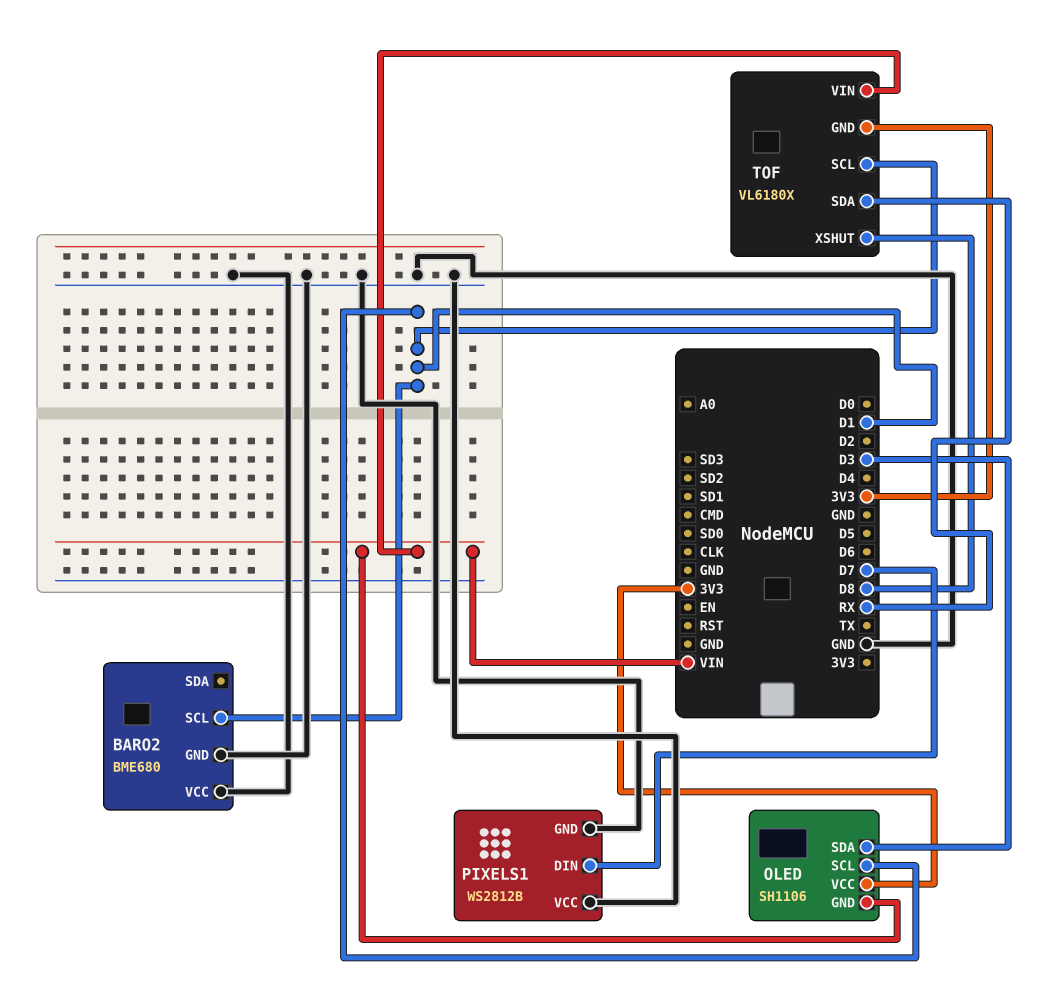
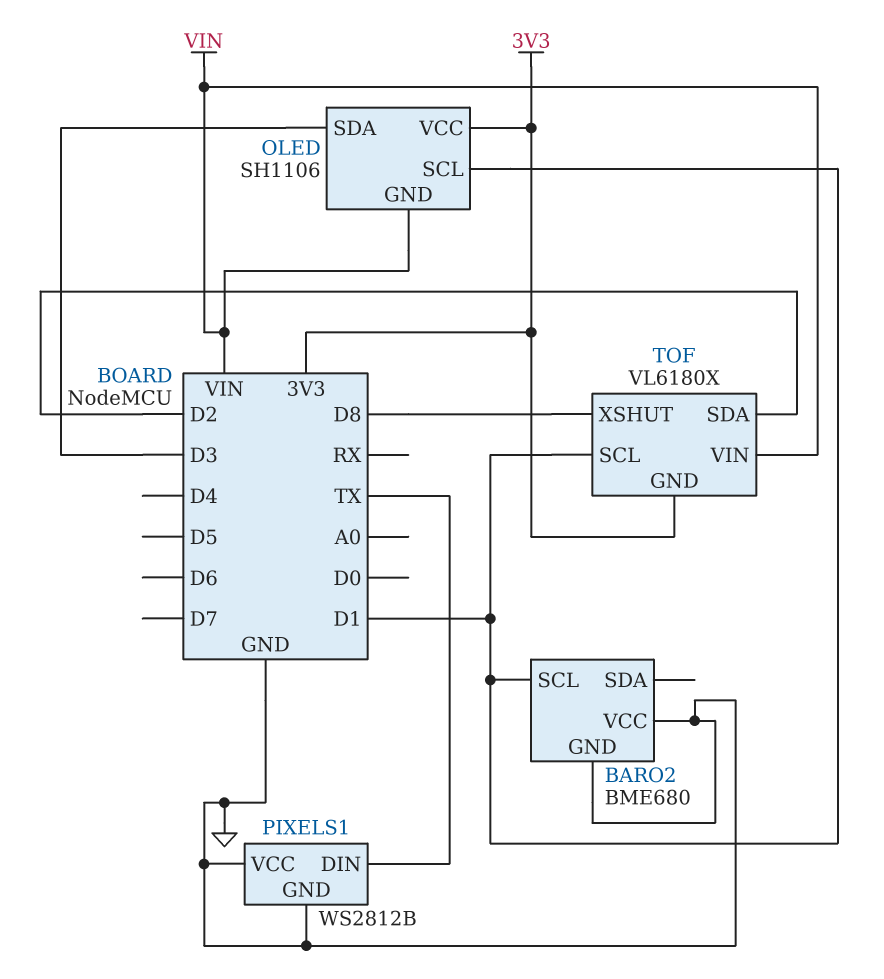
PIXELS1 pin DIN: D7 -> TX
TOF pin SDA: RX -> D2

